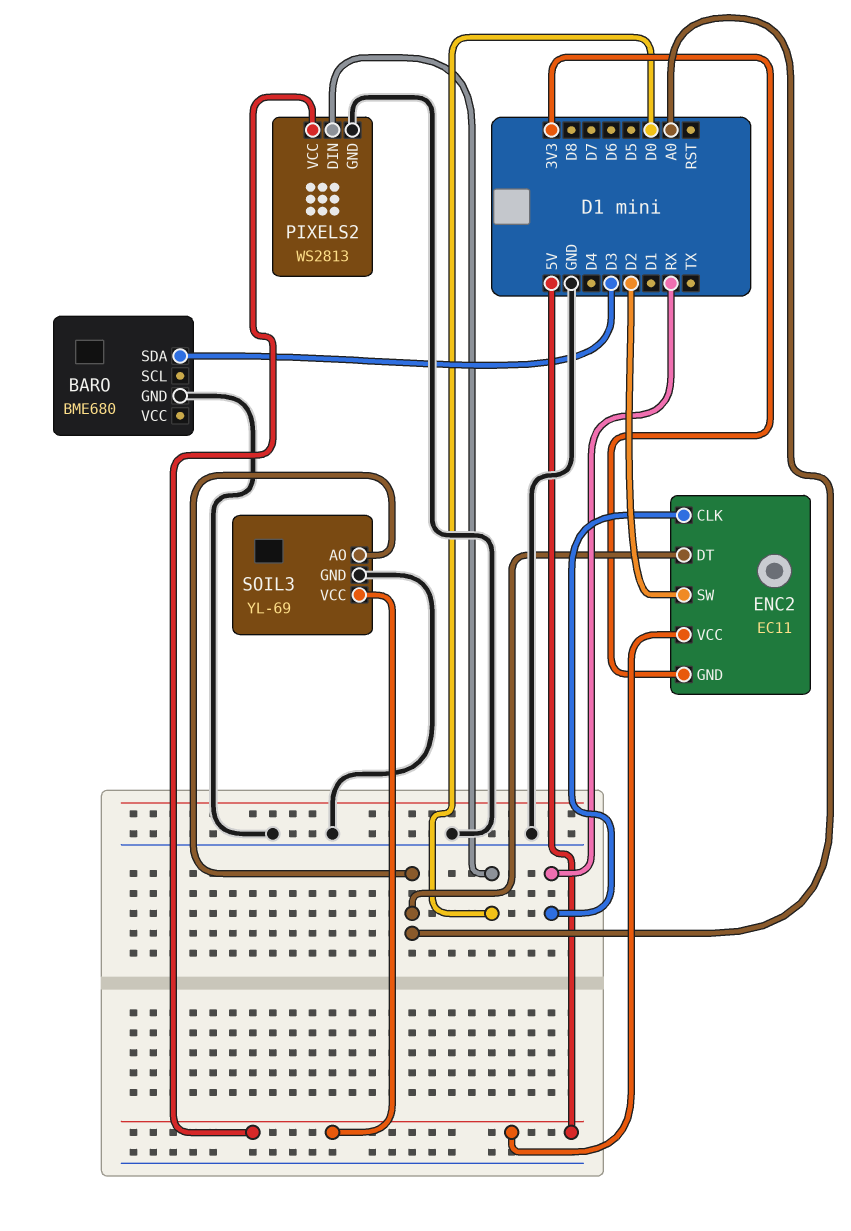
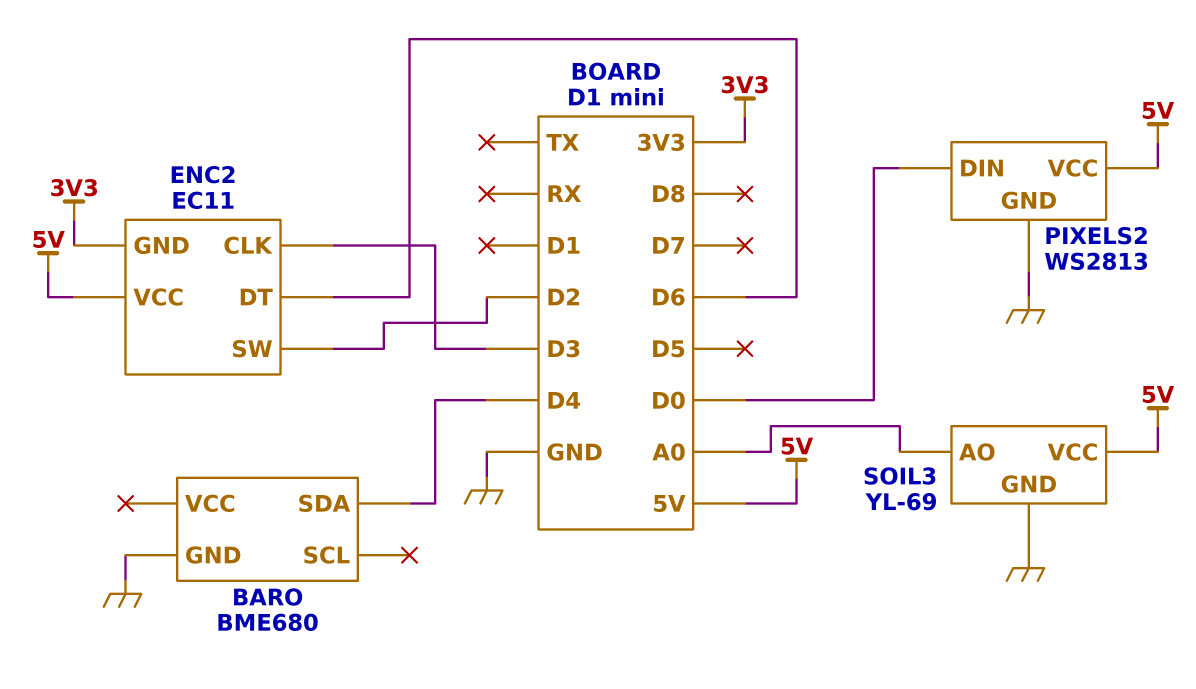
BARO pin SDA: D3 -> D4
ENC2 pin CLK: RX -> D3
ENC2 pin DT: A0 -> D6

